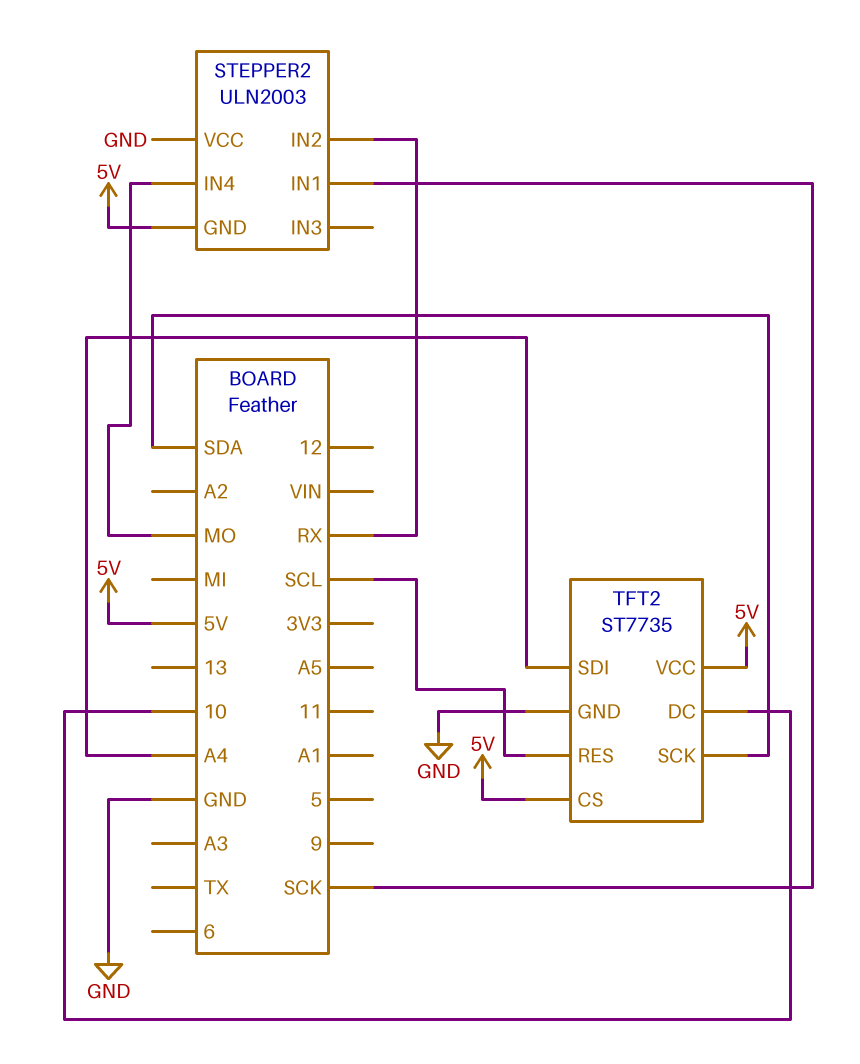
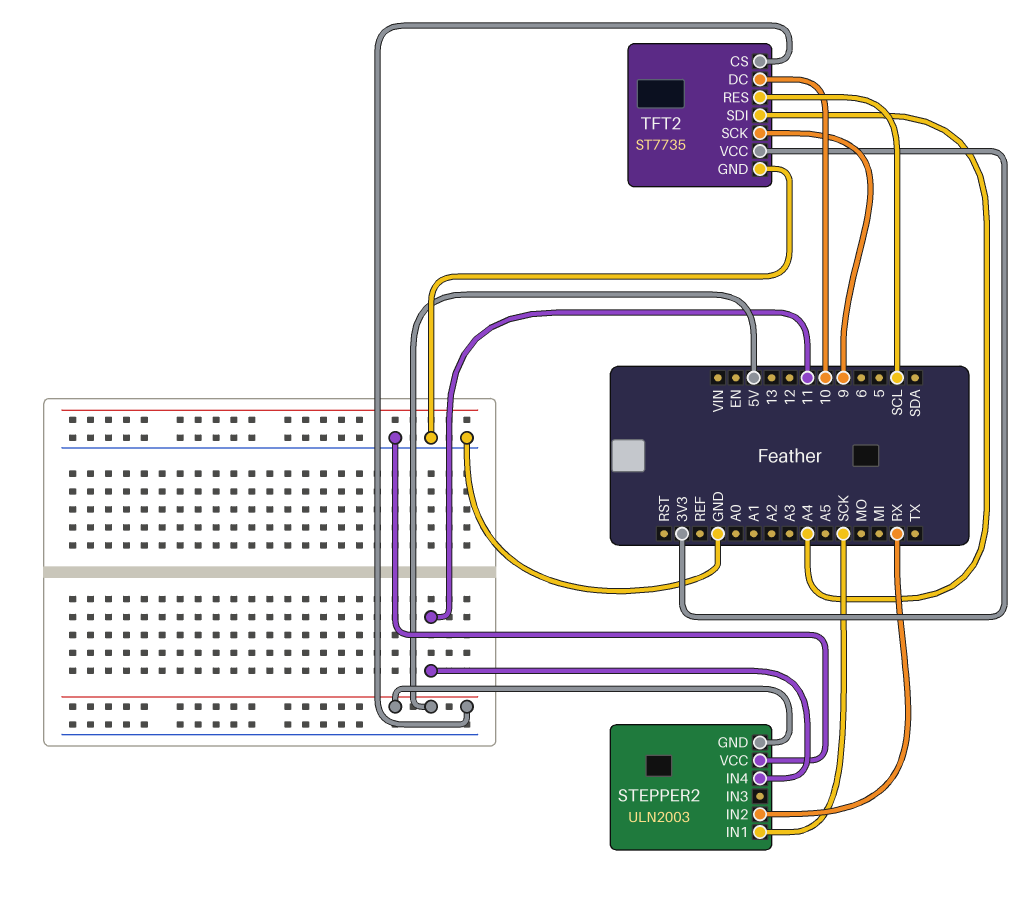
STEPPER2 pin IN4: MO -> 11
TFT2 pin SCK: SDA -> 9
TFT2 pin VCC: 5V -> 3V3

